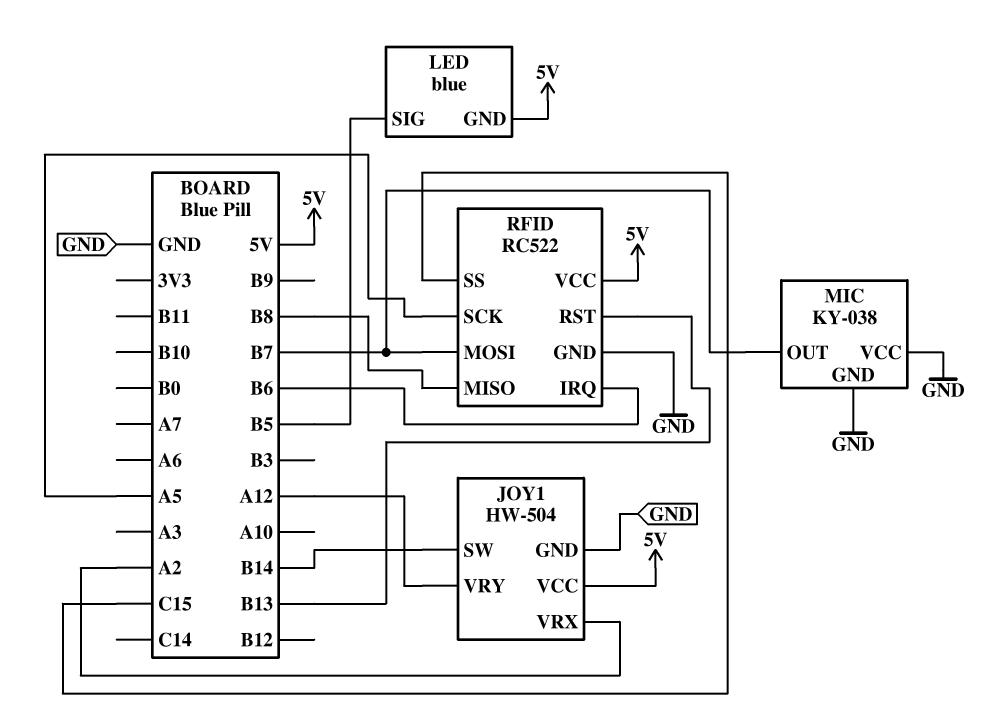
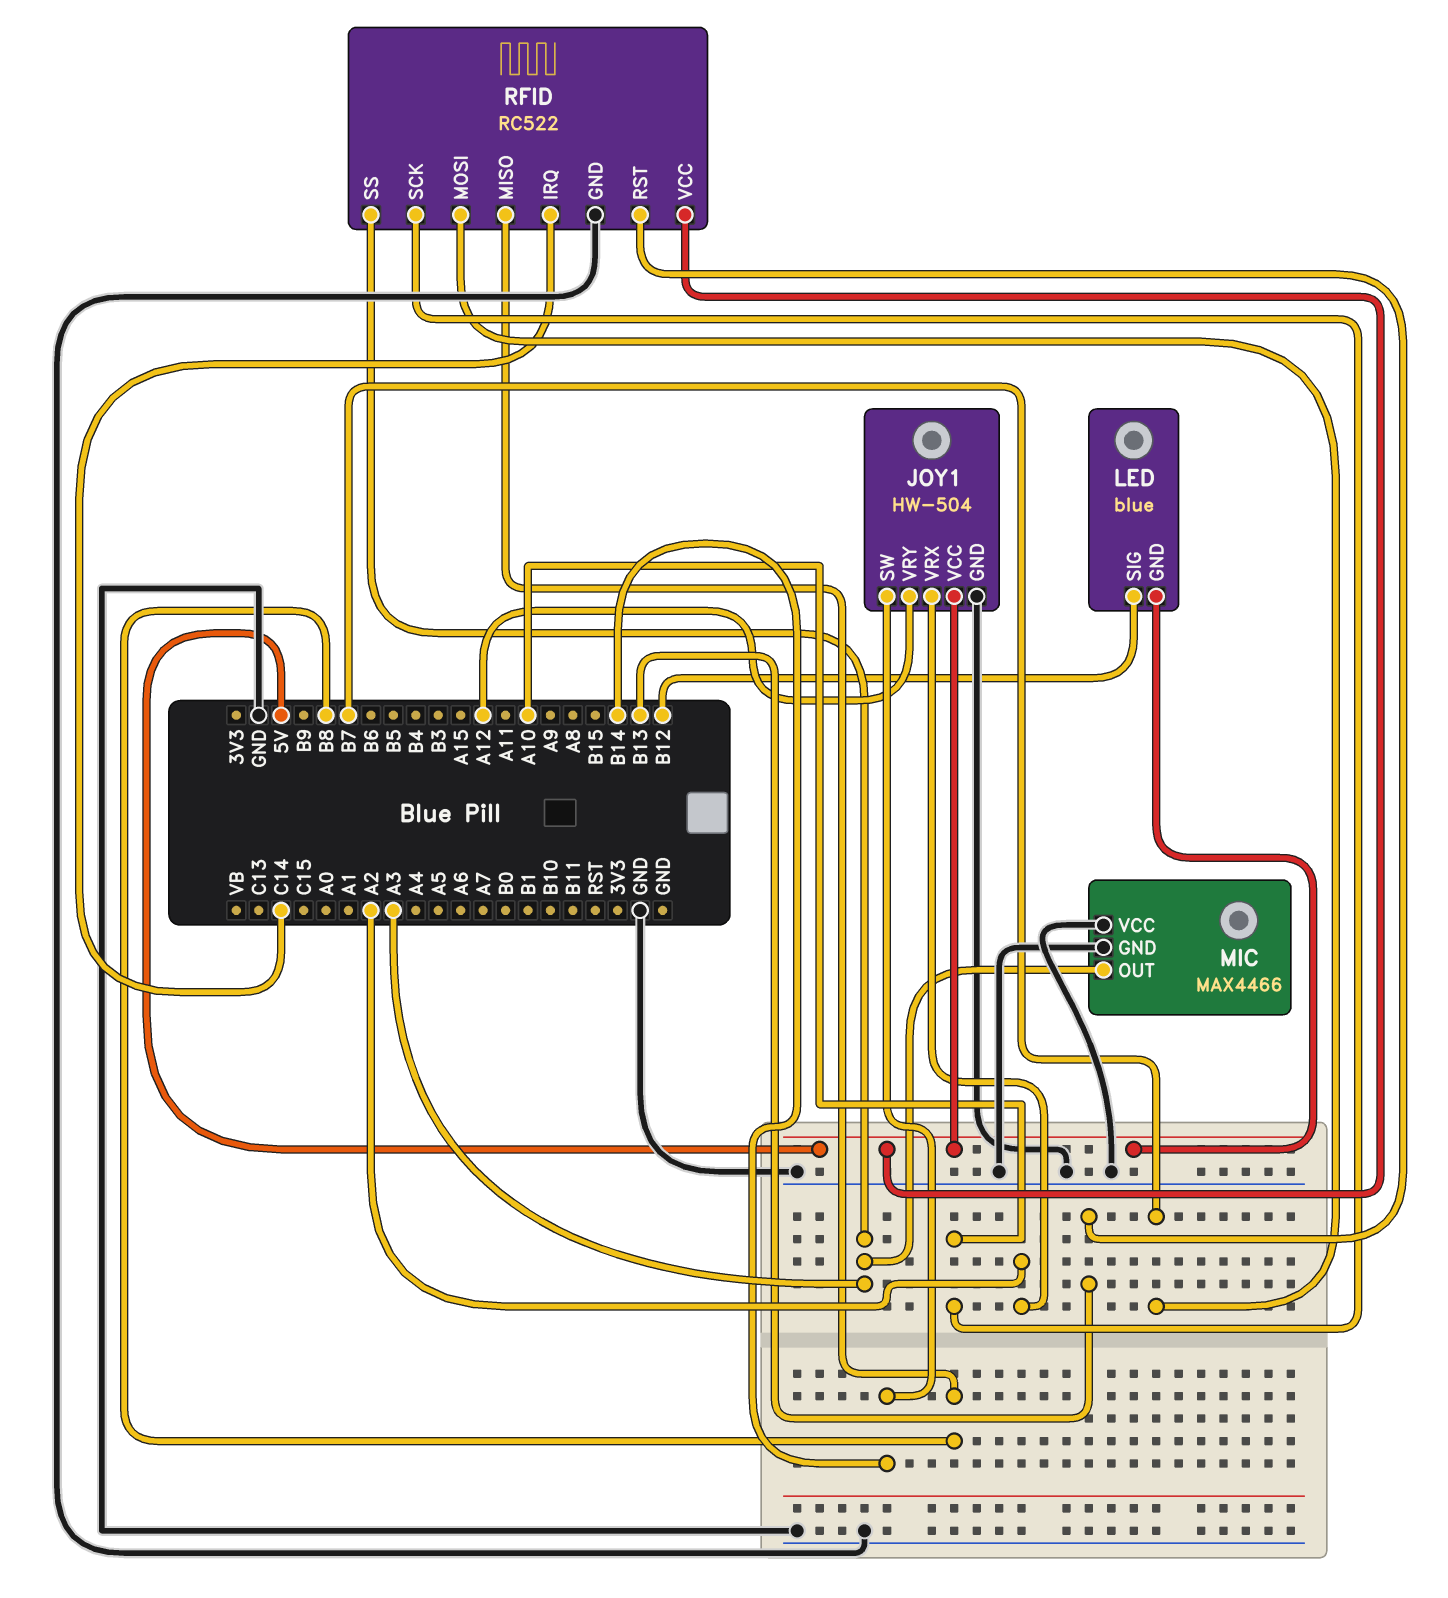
LED pin SIG: B5 -> B12
MIC: KY-038 -> MAX4466
MIC pin OUT: B7 -> A3
RFID pin IRQ: B6 -> C14
RFID pin SCK: A5 -> A10
RFID pin SS: C15 -> A3

